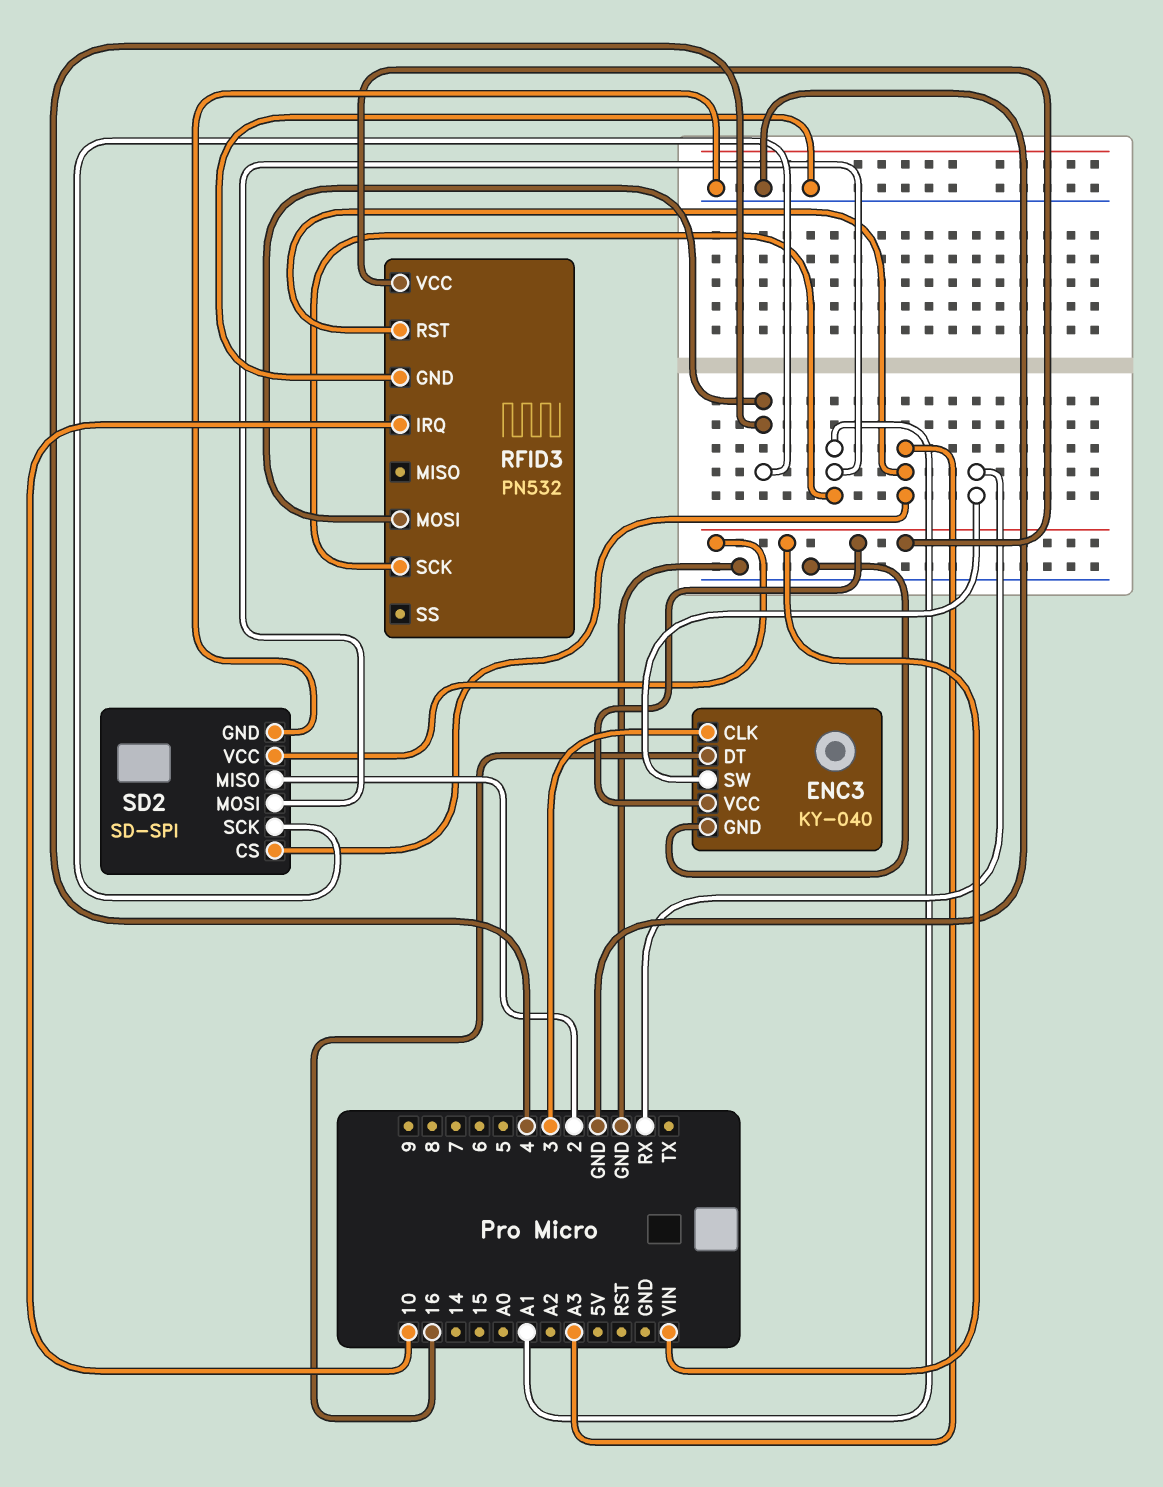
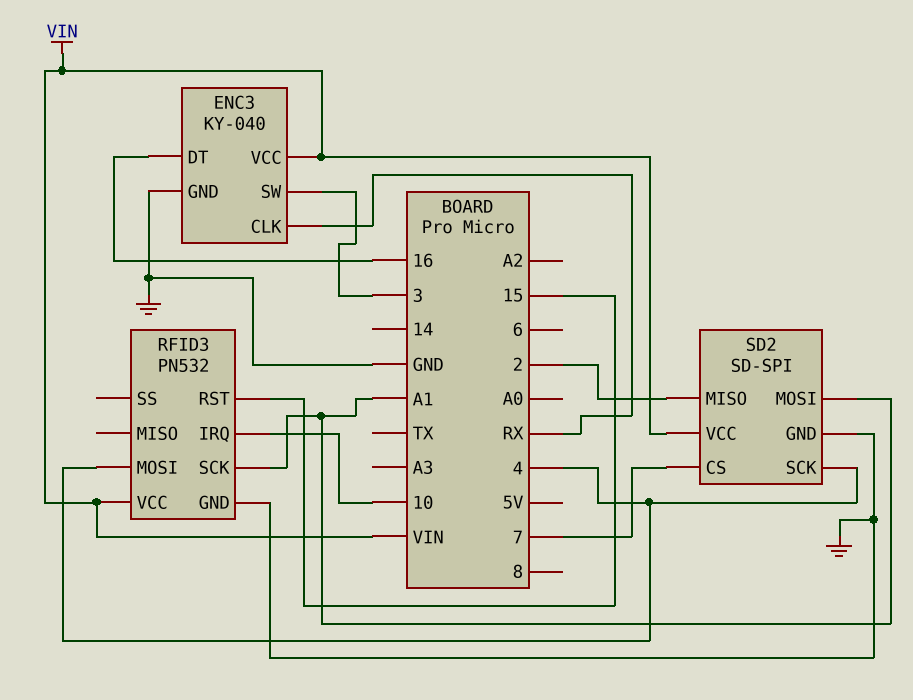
ENC3 pin CLK: 3 -> RX
ENC3 pin SW: RX -> 3
RFID3 pin RST: A3 -> 15
SD2 pin CS: A3 -> 7

